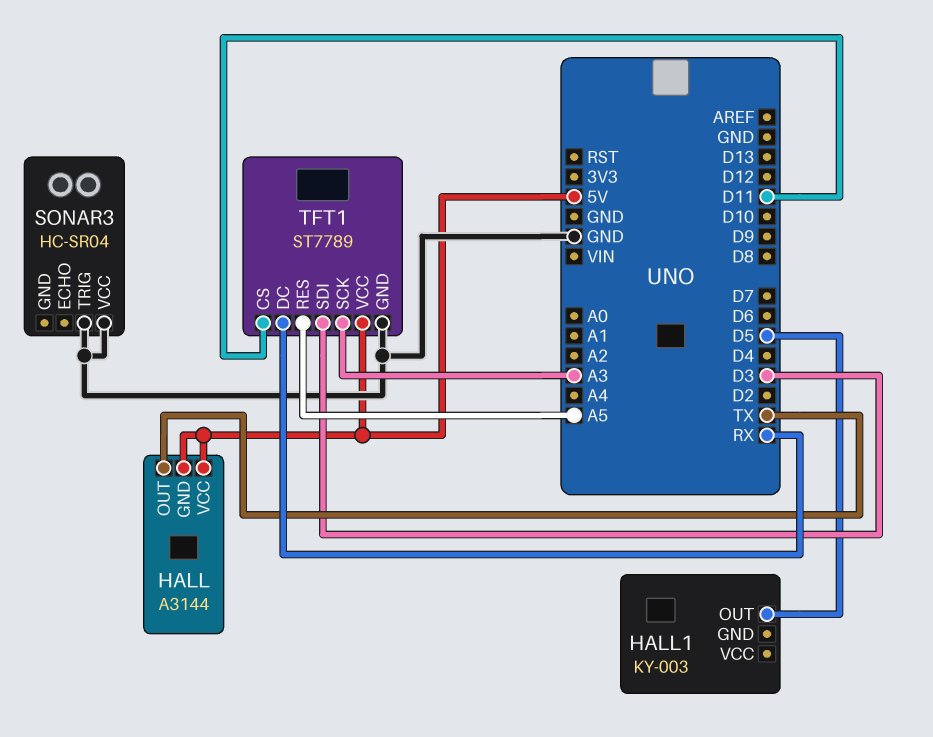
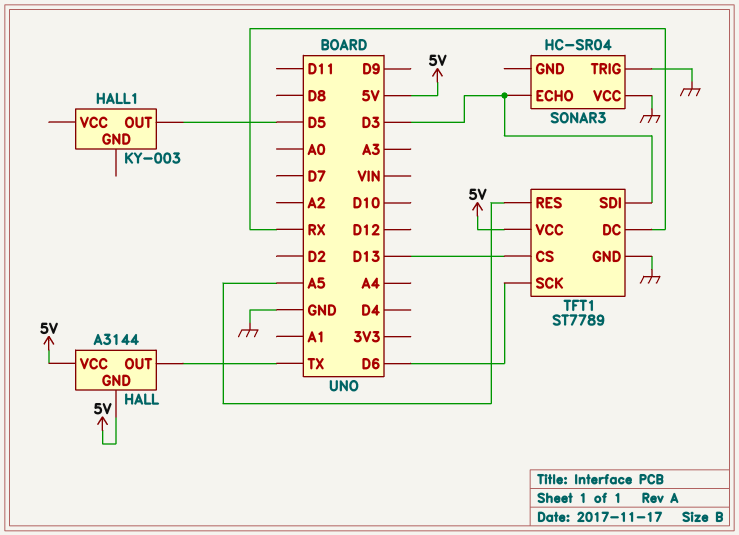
SONAR3 pin ECHO: none -> D3
TFT1 pin CS: D11 -> D13
TFT1 pin SCK: A3 -> D6

